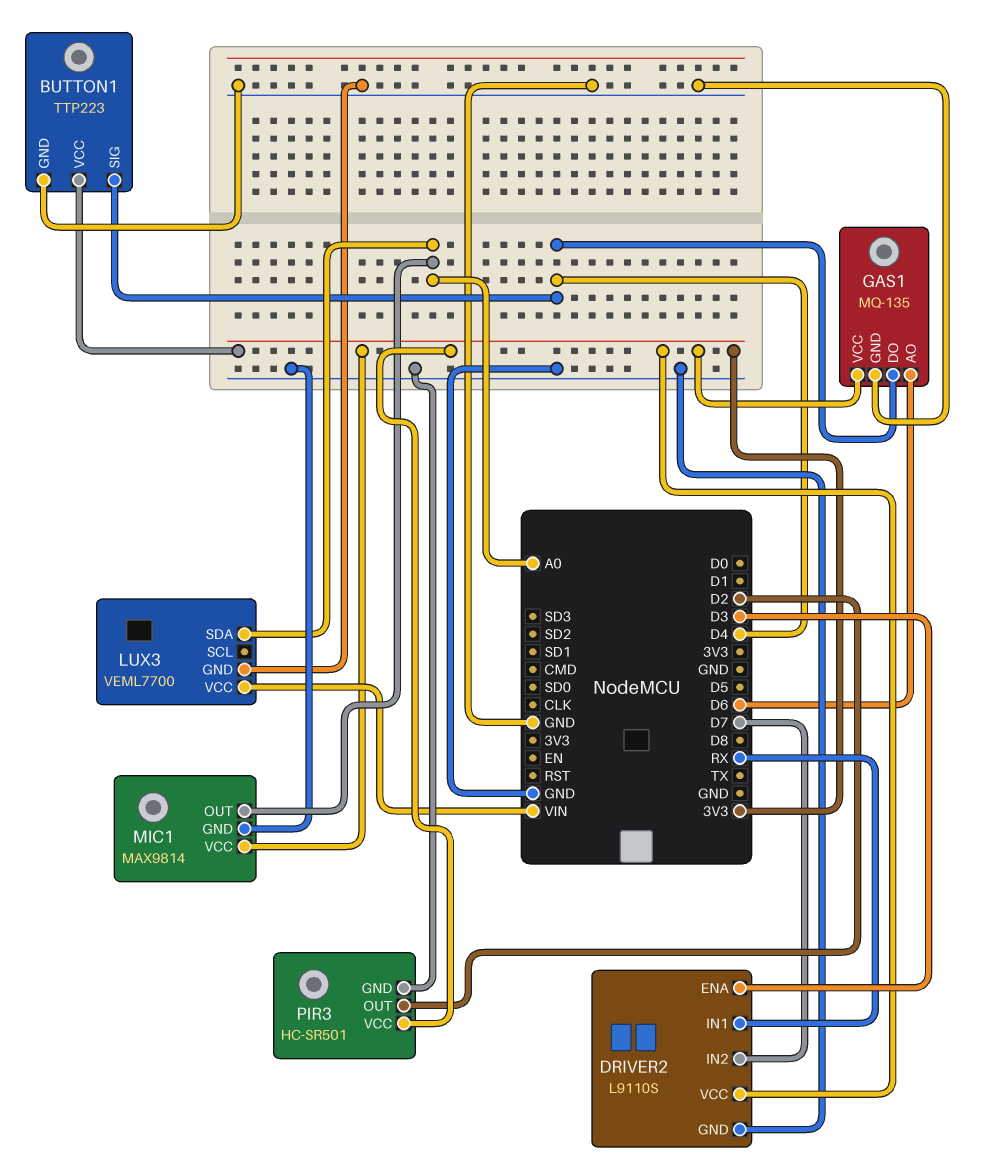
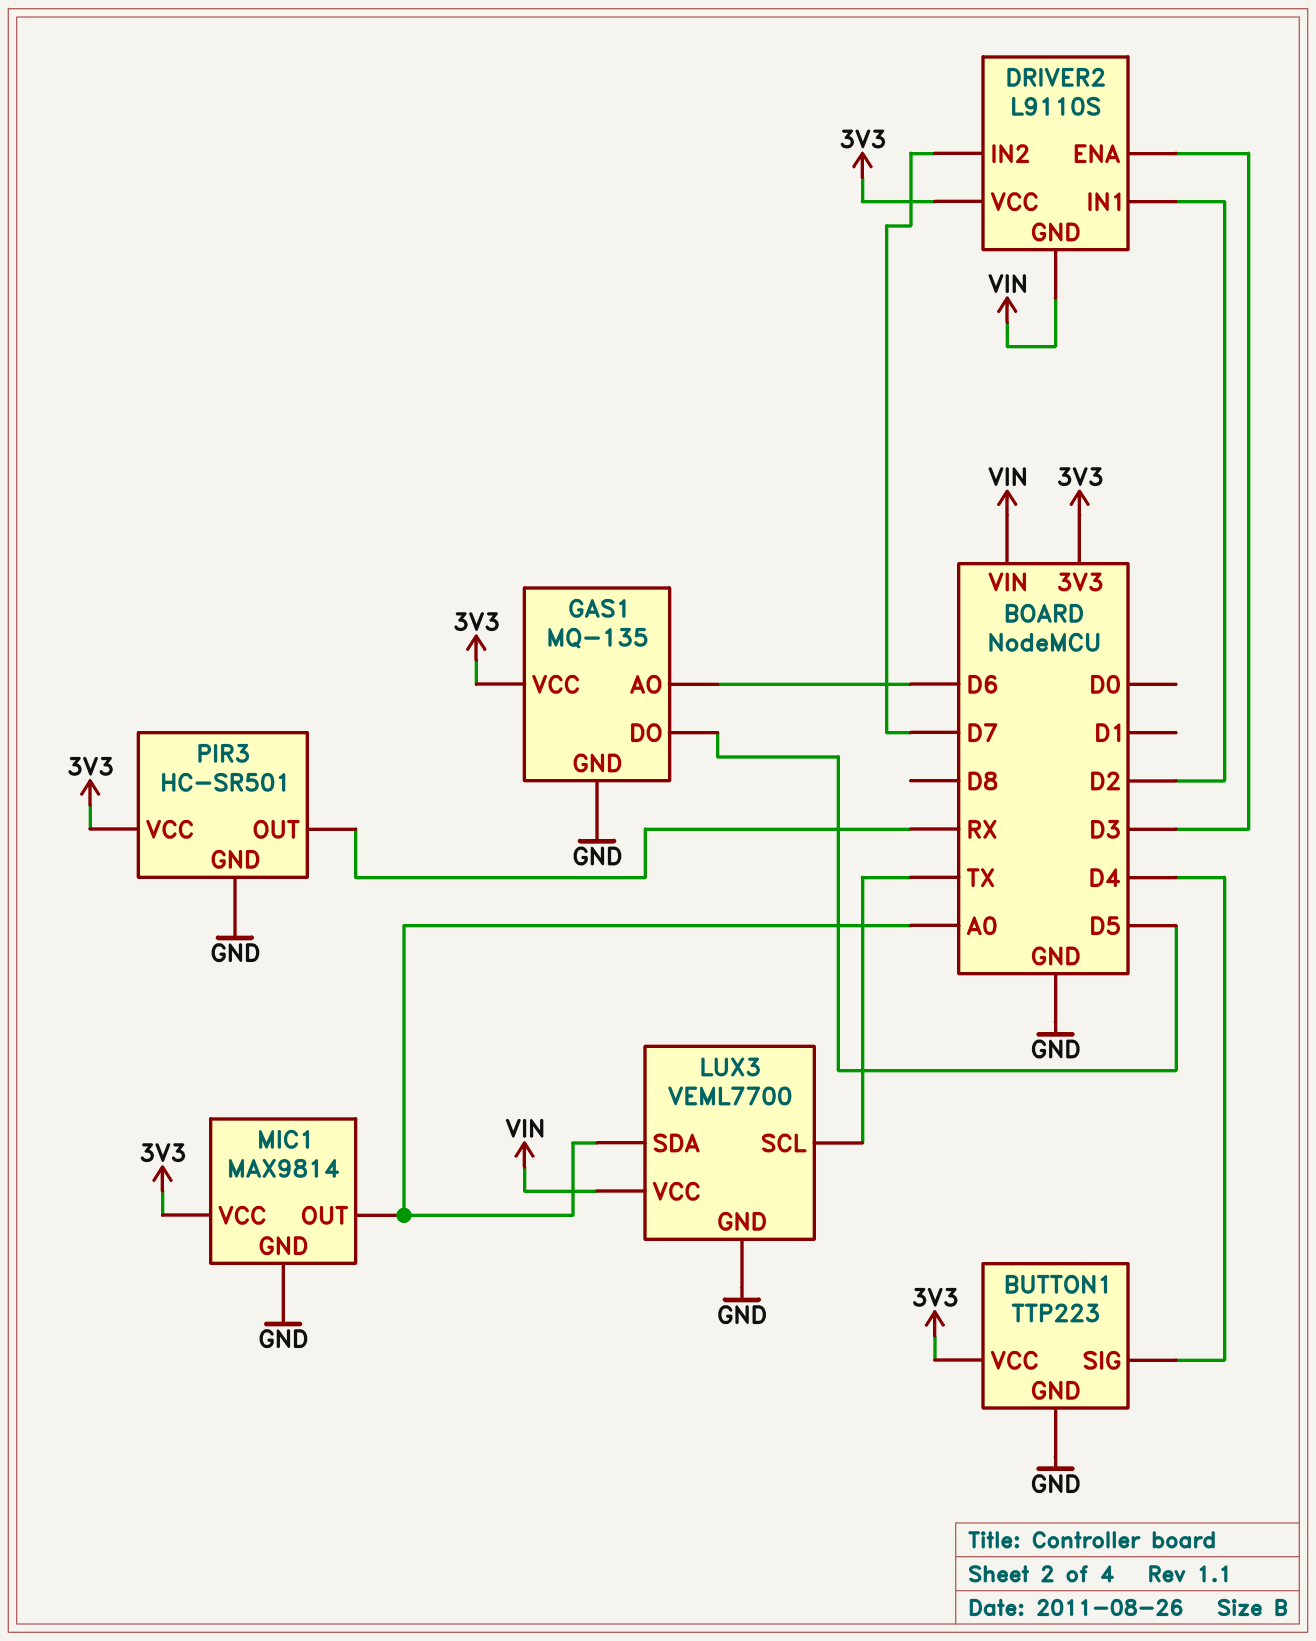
DRIVER2 pin GND: GND -> VIN
DRIVER2 pin IN1: RX -> D2
GAS1 pin DO: D4 -> D5
LUX3 pin SCL: none -> TX
PIR3 pin OUT: D2 -> RX

